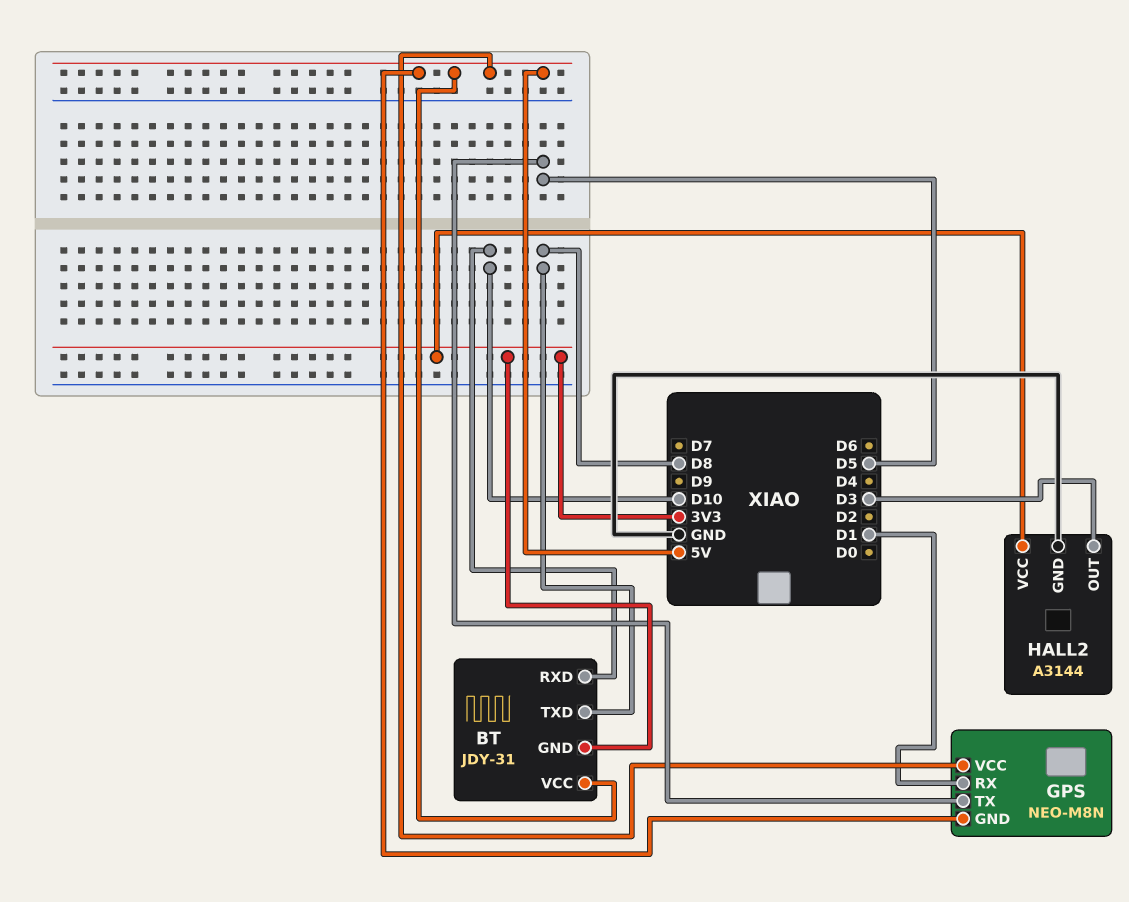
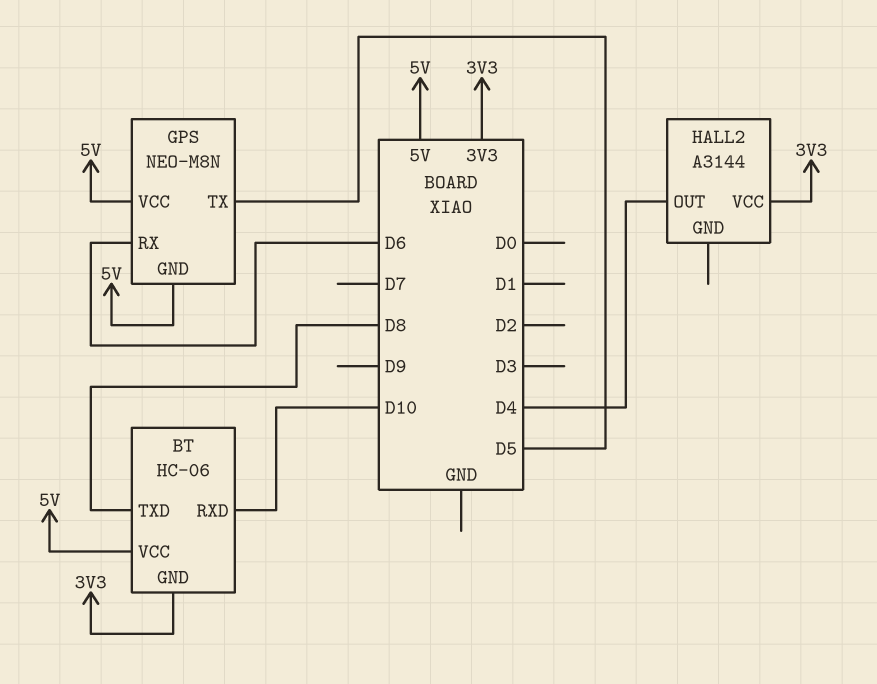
BT: JDY-31 -> HC-06
GPS pin RX: D1 -> D6
HALL2 pin GND: GND -> none
HALL2 pin OUT: D3 -> D4

